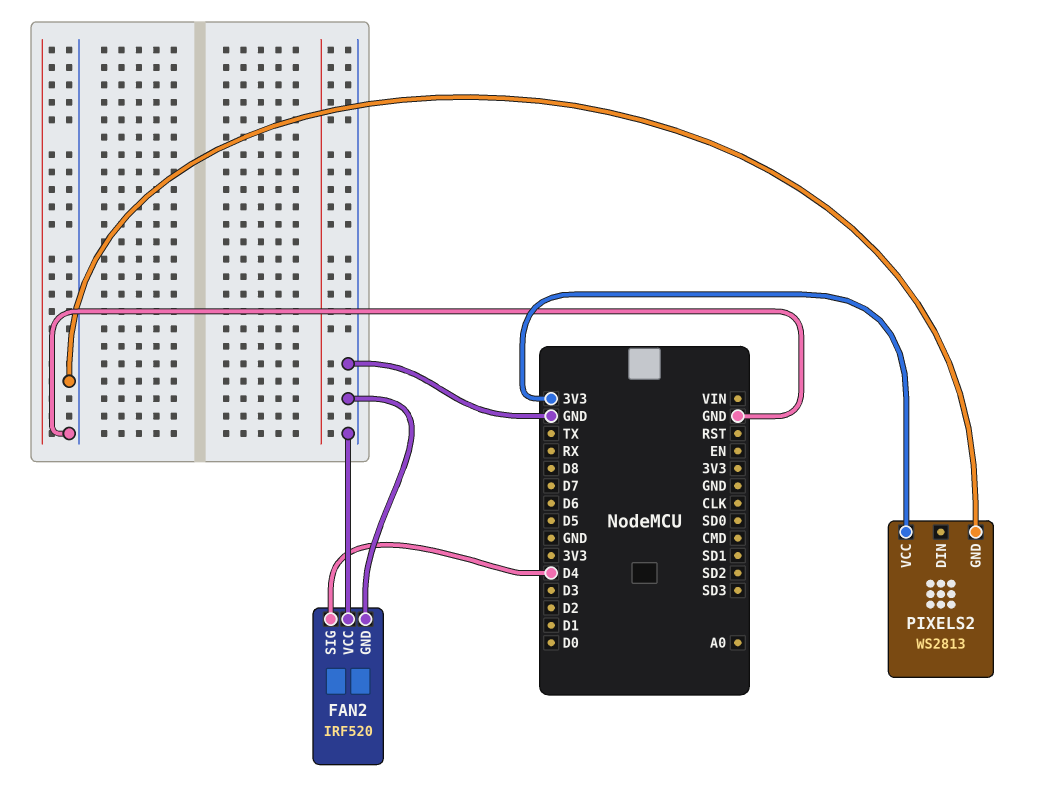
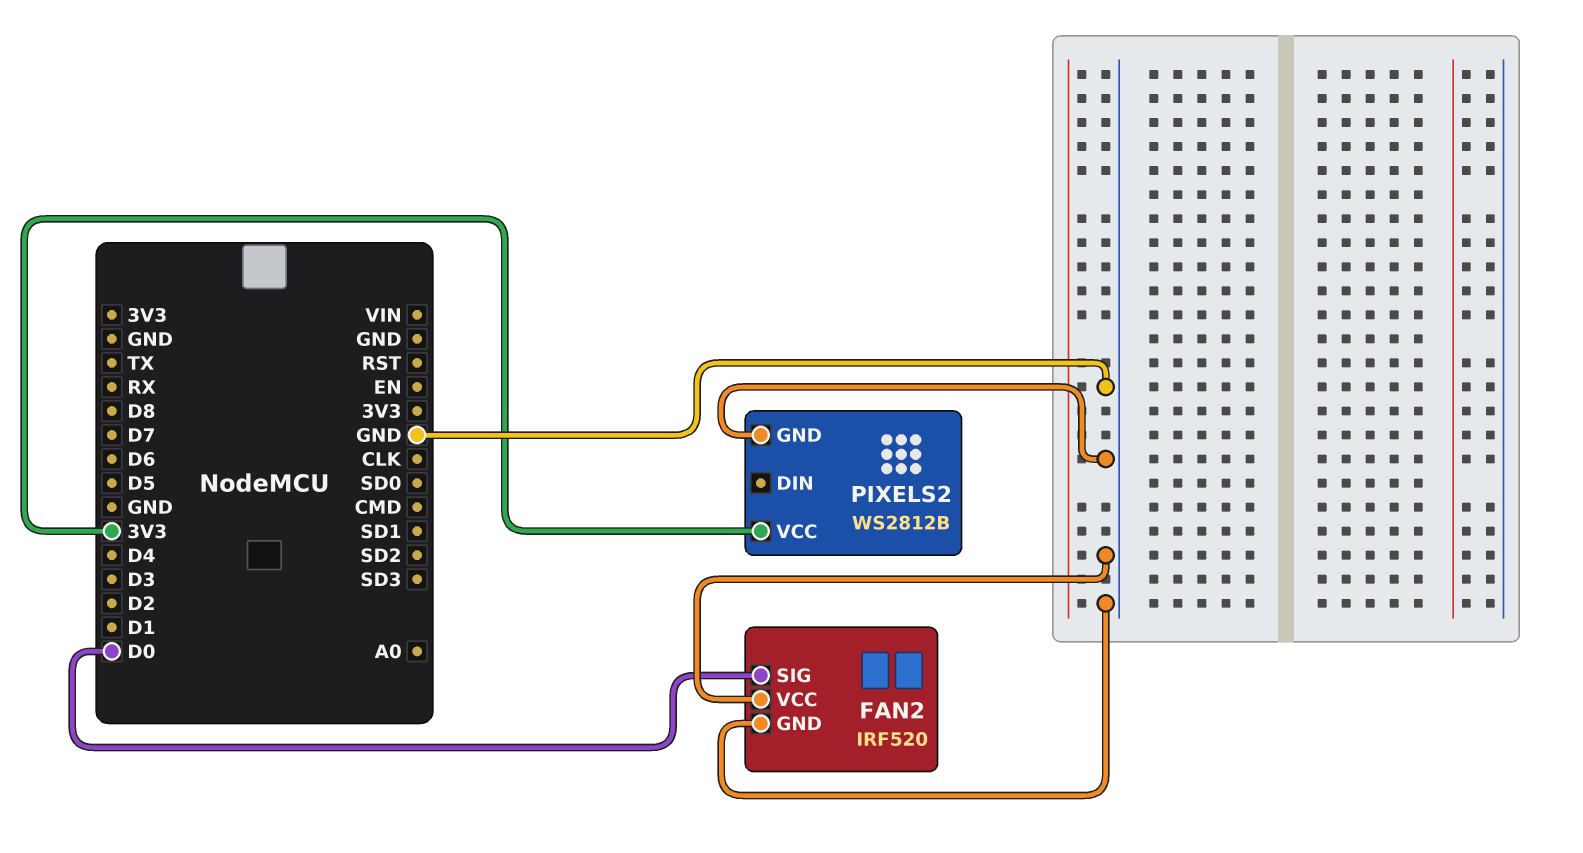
FAN2 pin SIG: D4 -> D0
PIXELS2: WS2813 -> WS2812B

